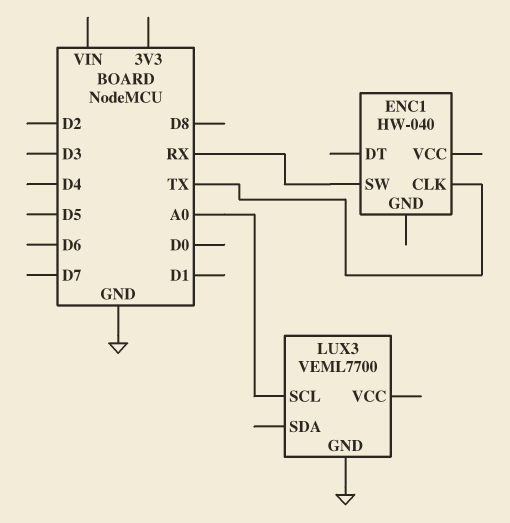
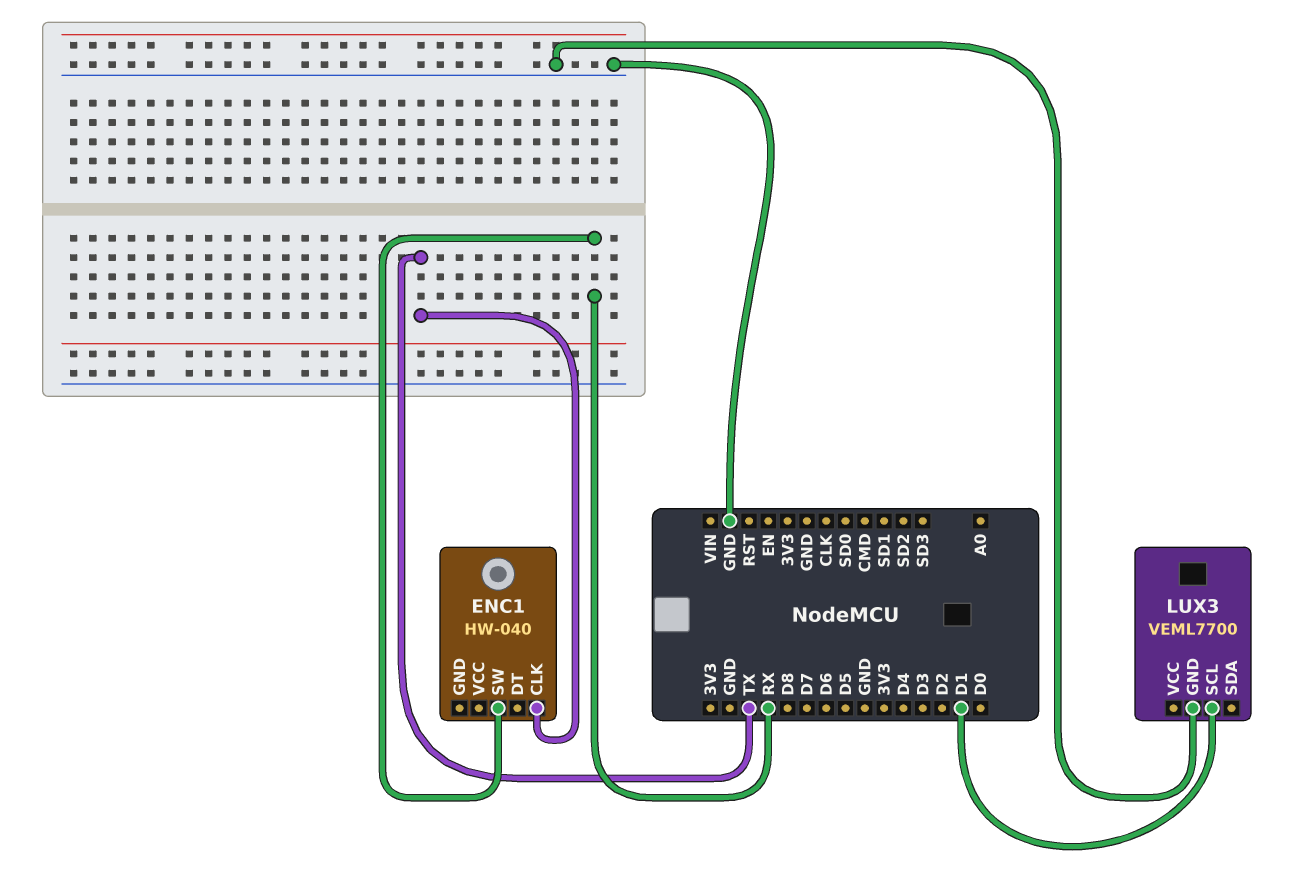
LUX3 pin SCL: A0 -> D1

